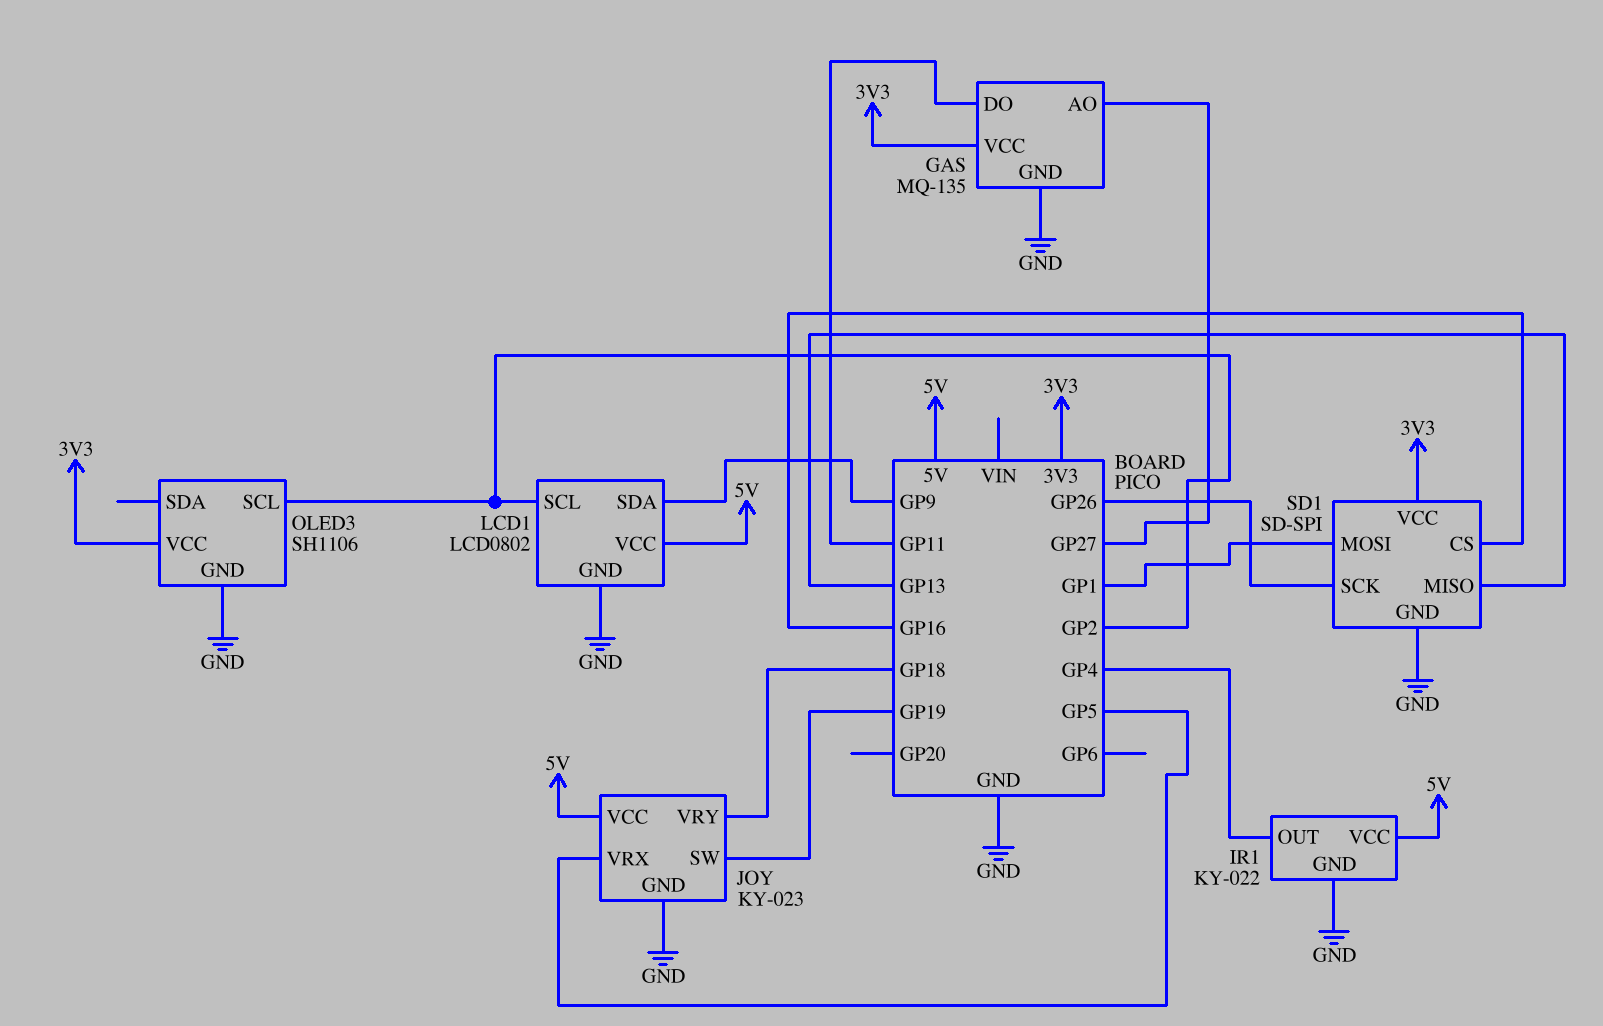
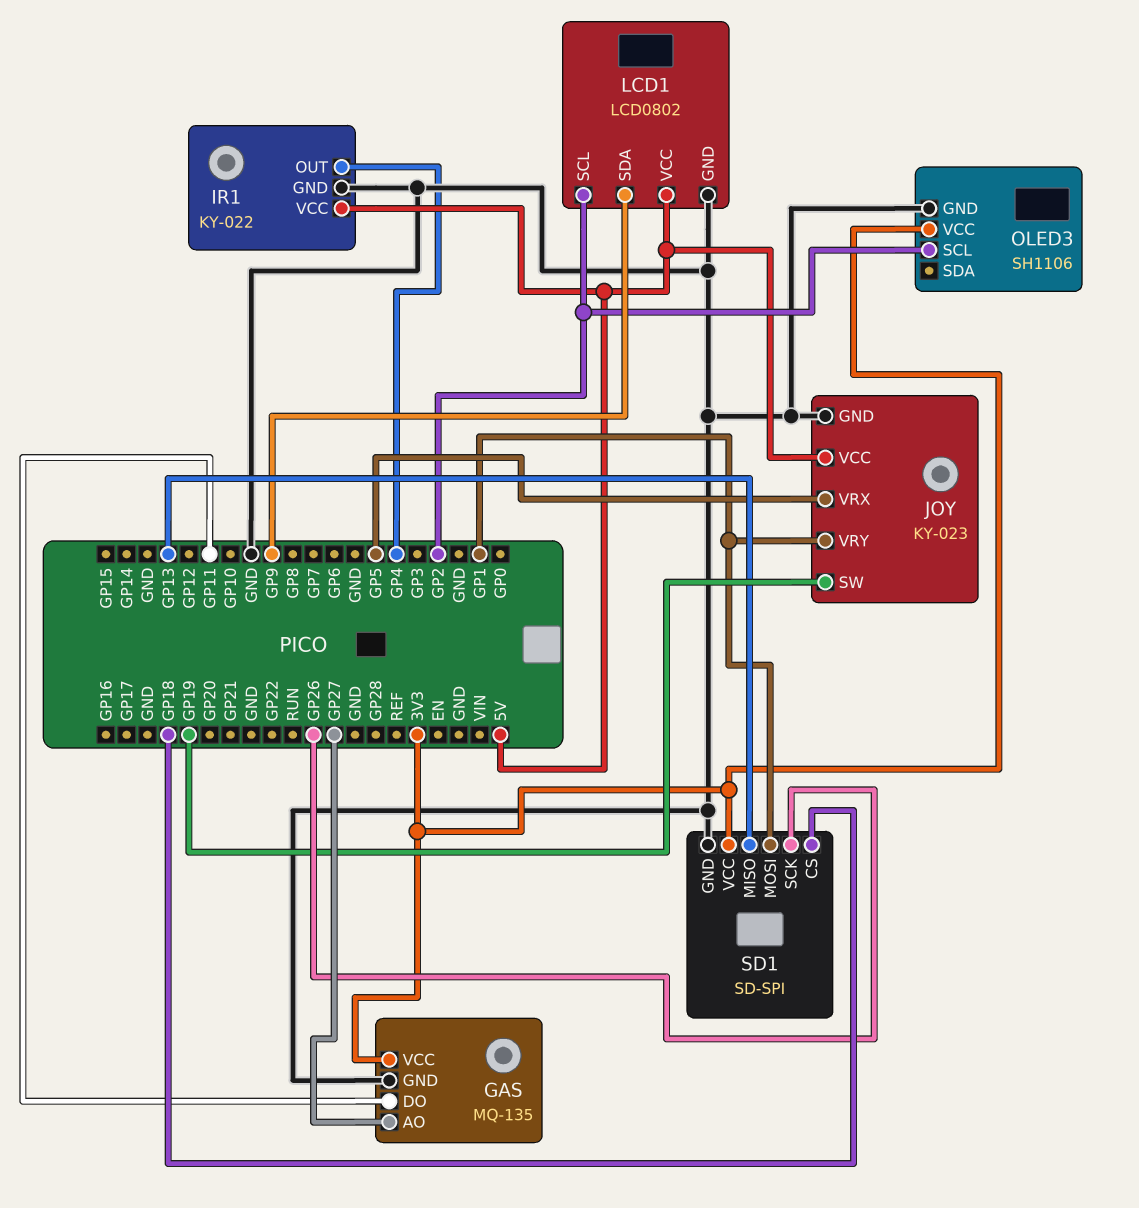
JOY pin VRY: GP18 -> GP1
SD1 pin CS: GP16 -> GP18

